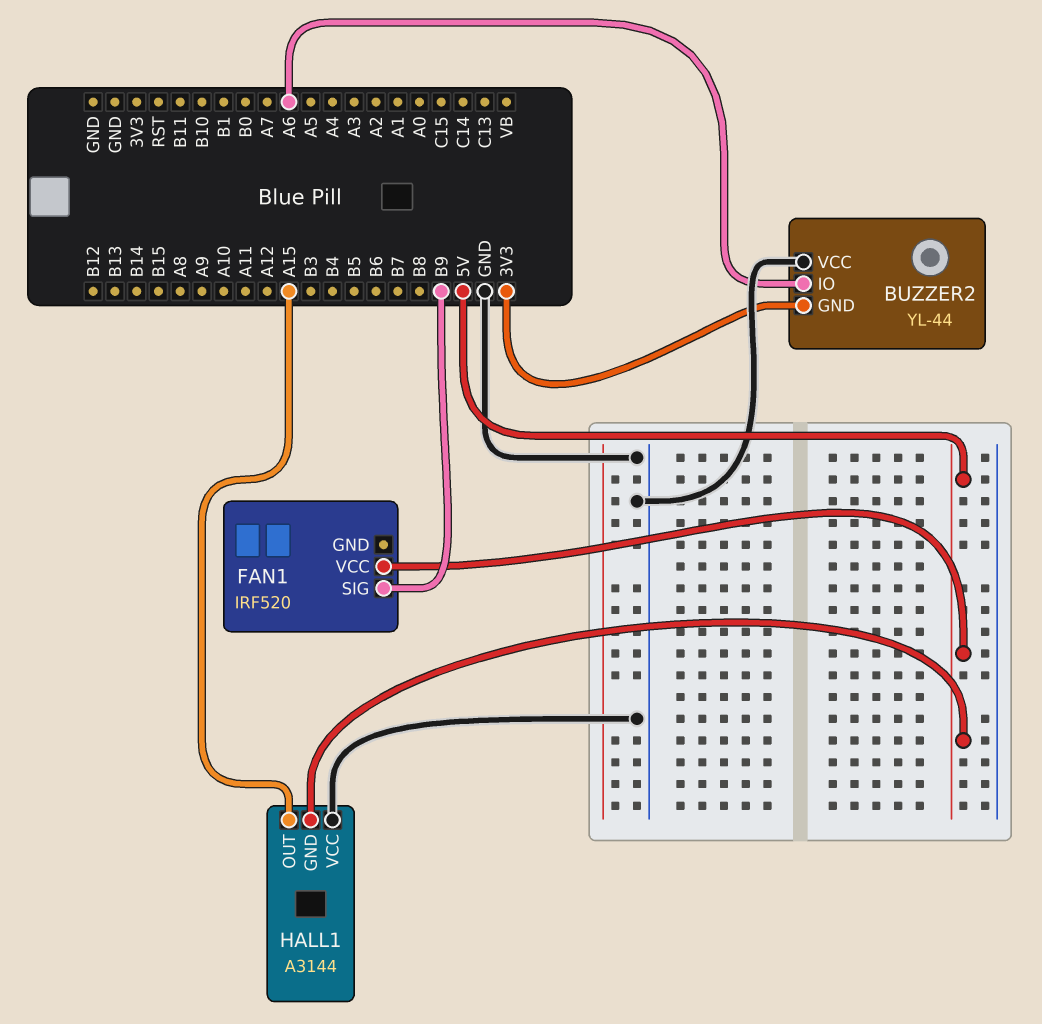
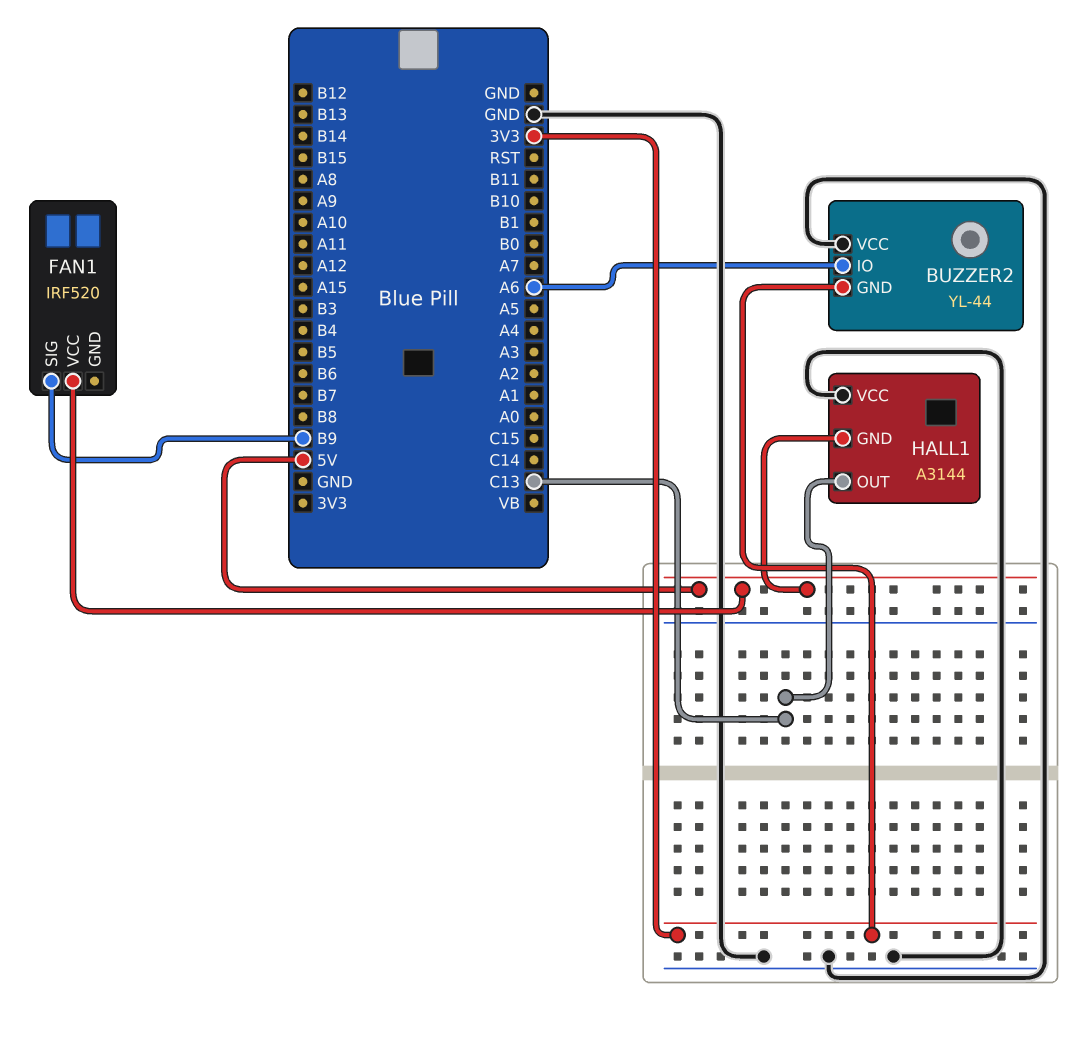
HALL1 pin OUT: A15 -> C13

